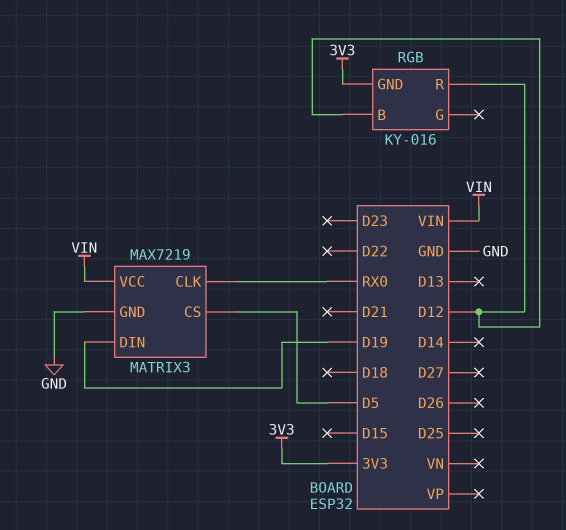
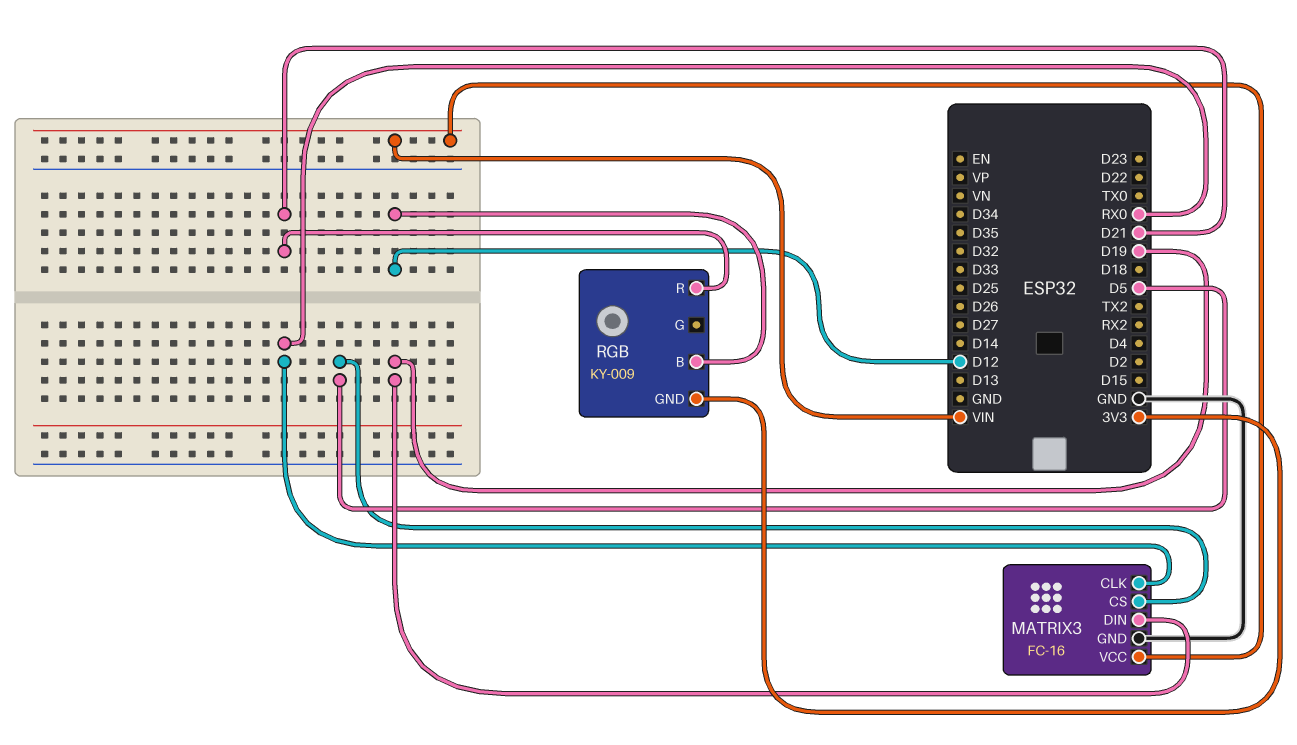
MATRIX3: MAX7219 -> FC-16
RGB: KY-016 -> KY-009
RGB pin R: D12 -> D21

